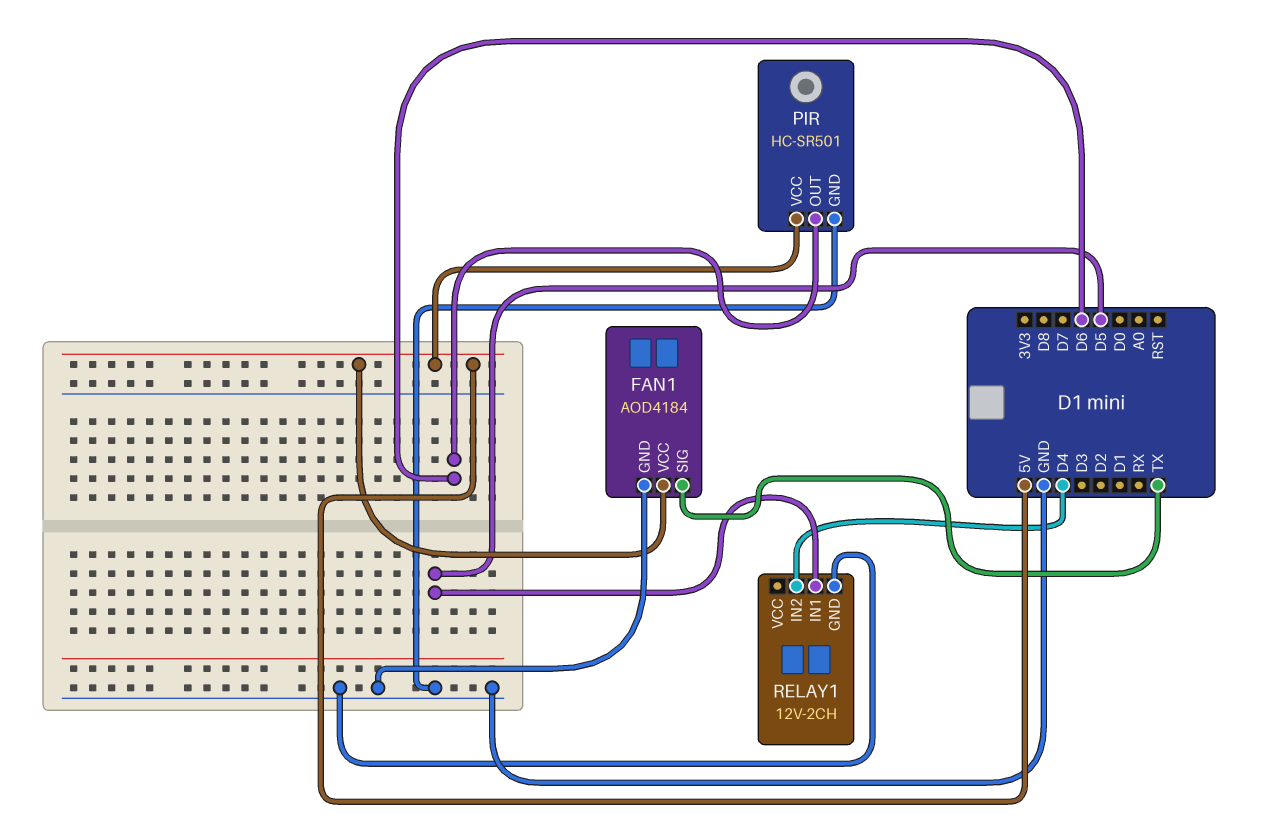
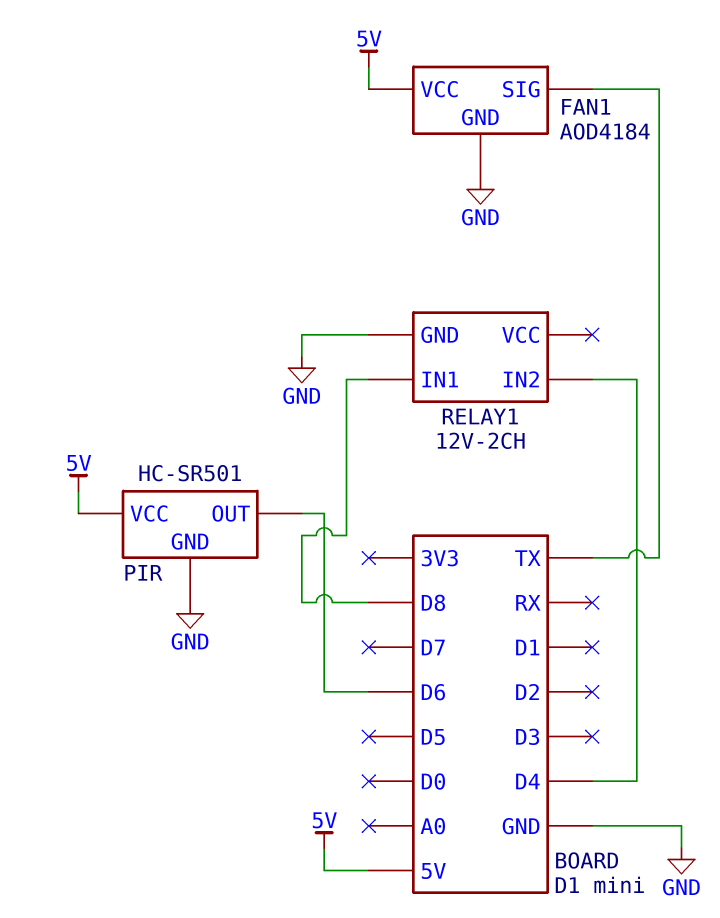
RELAY1 pin IN1: D5 -> D8

